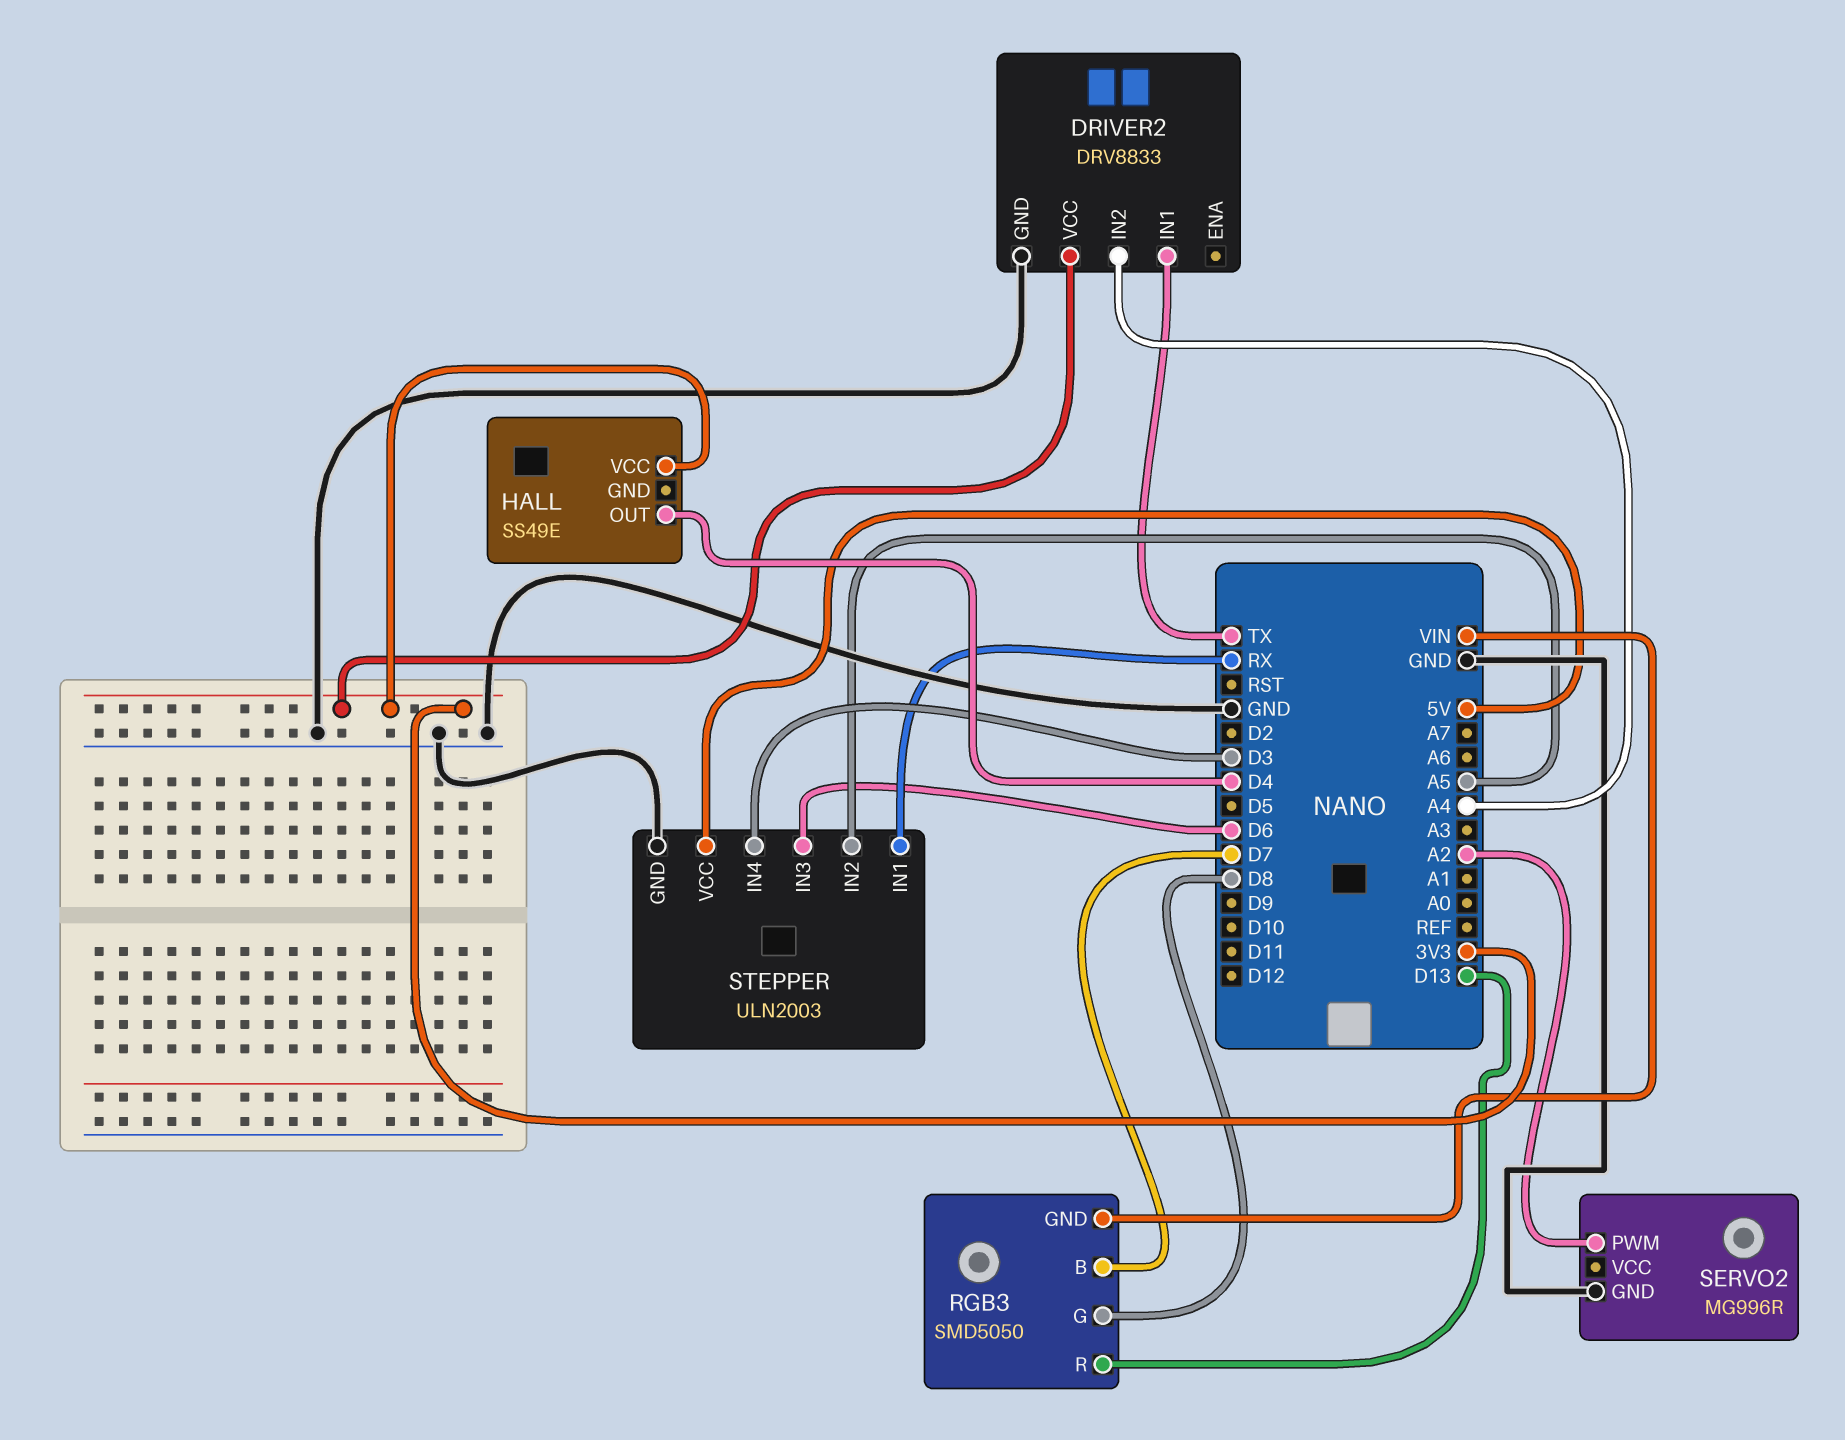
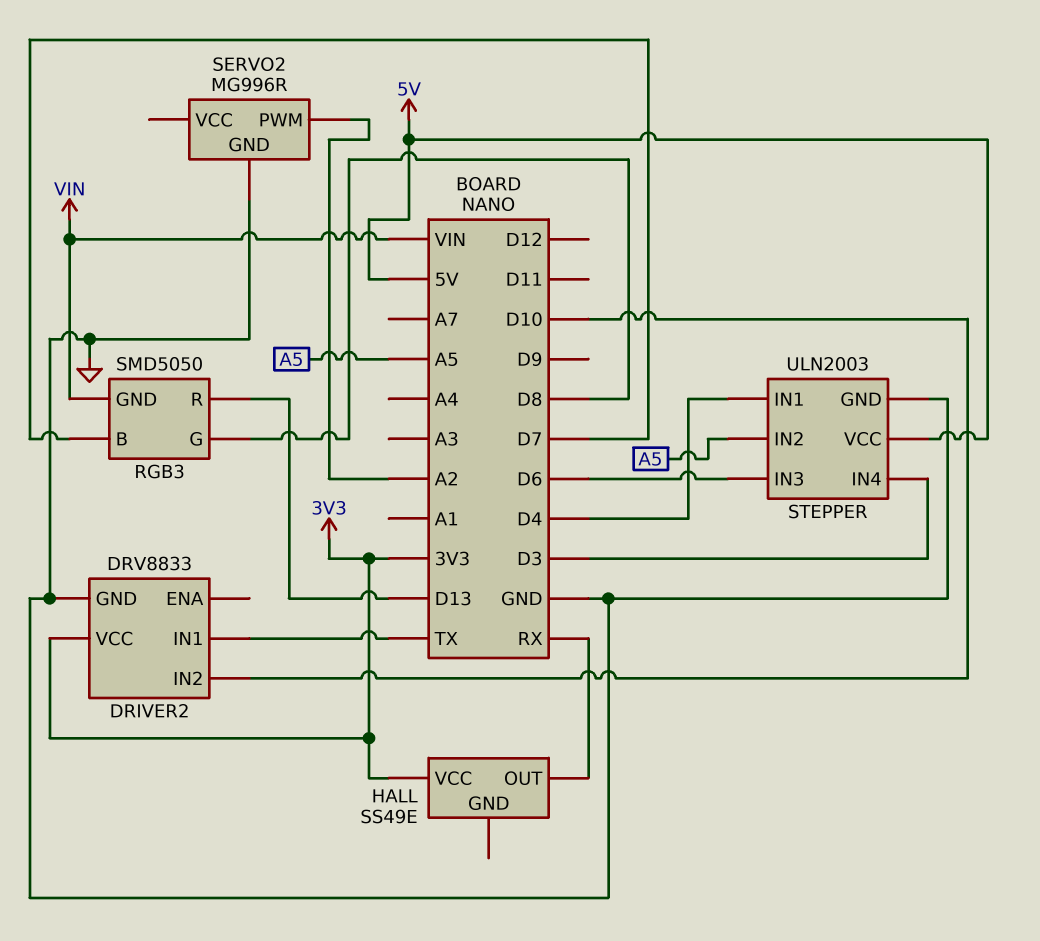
DRIVER2 pin IN2: A4 -> D10
HALL pin OUT: D4 -> RX
STEPPER pin IN1: RX -> D4

